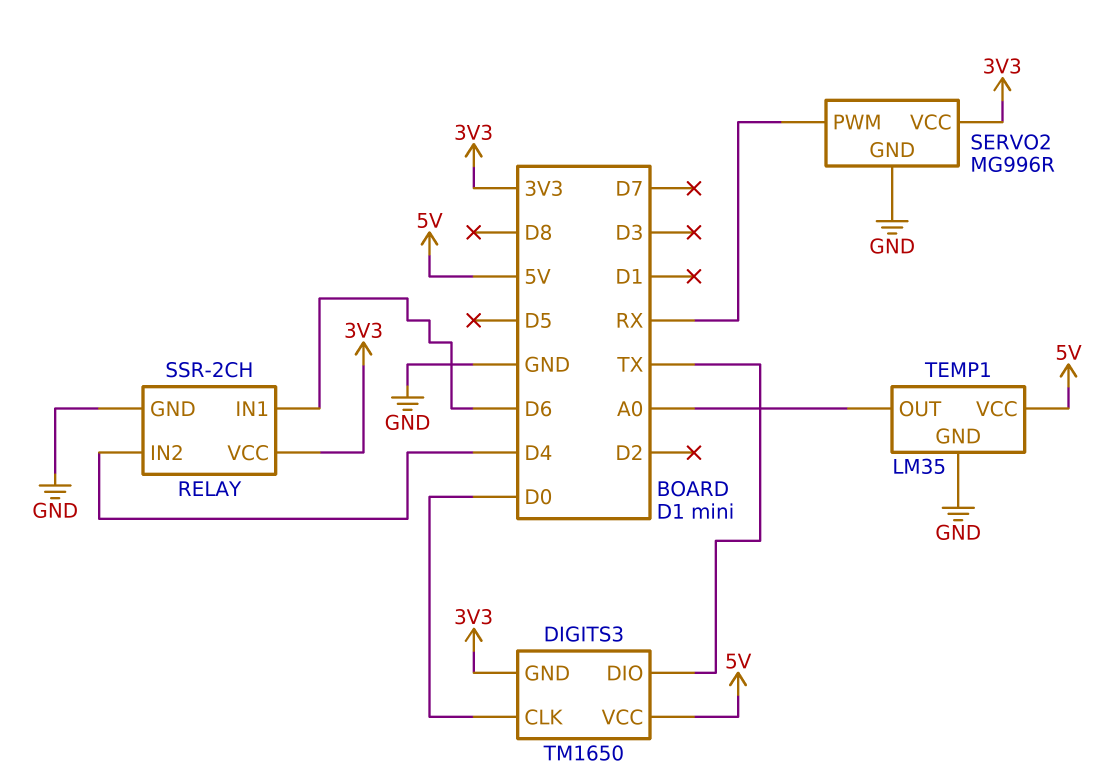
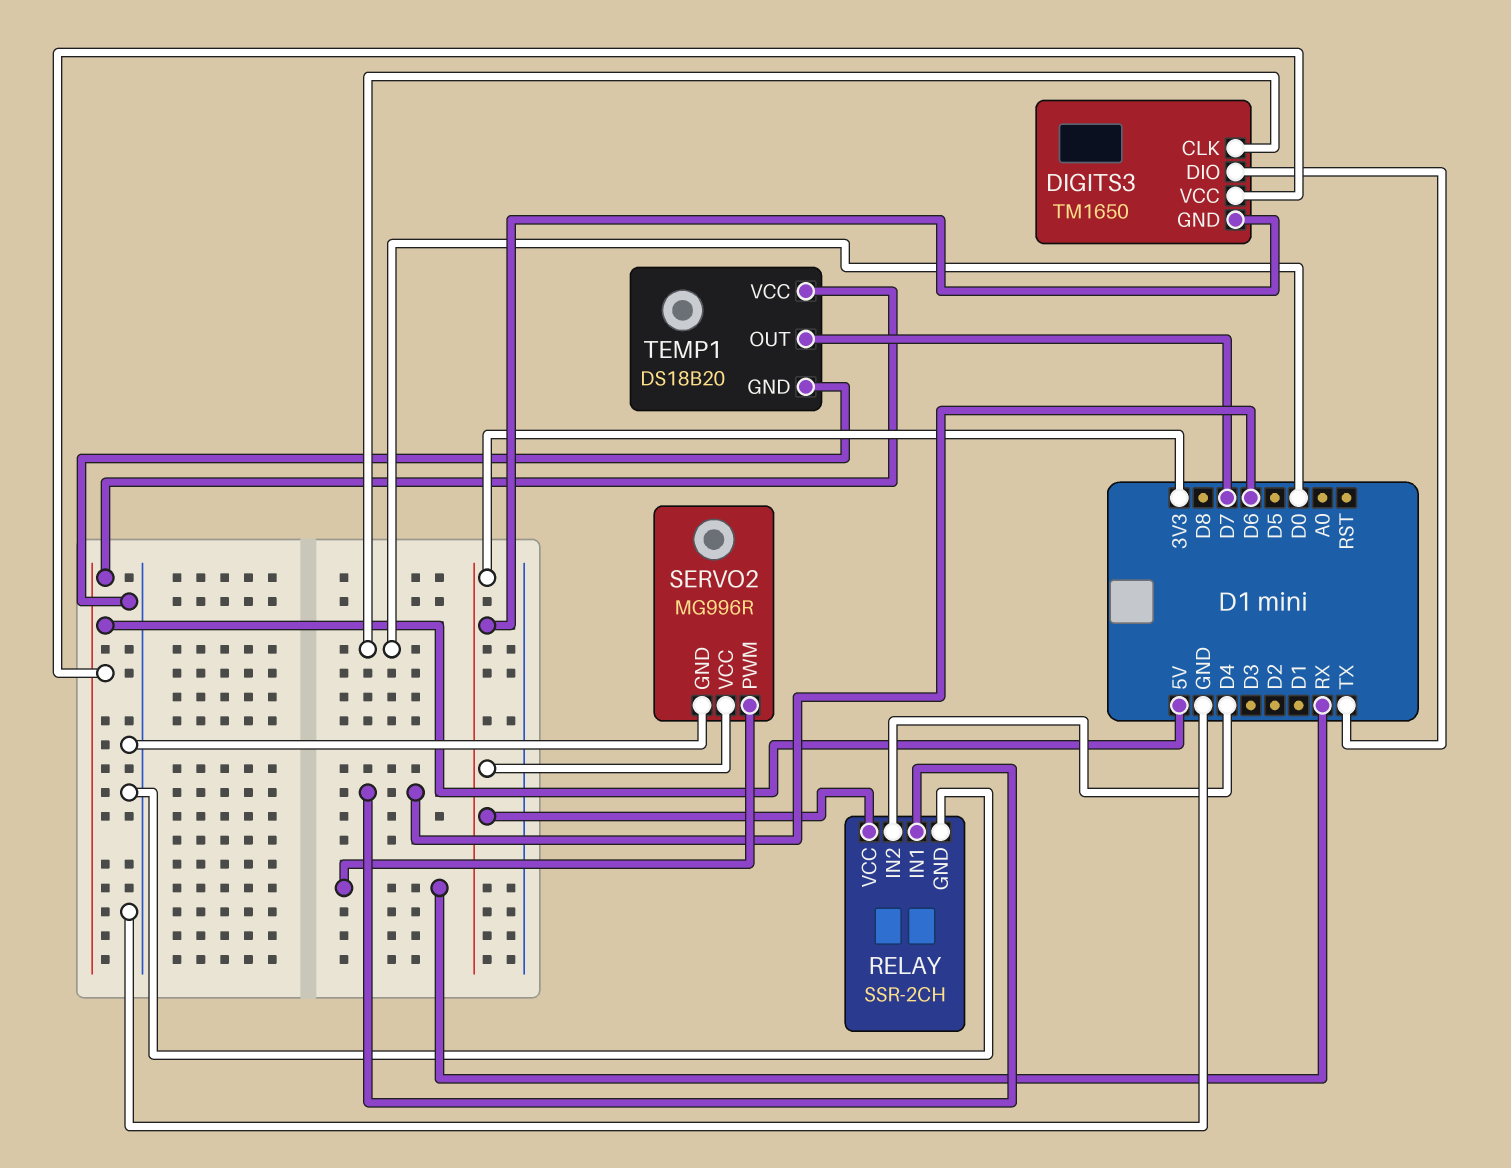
TEMP1: LM35 -> DS18B20
TEMP1 pin OUT: A0 -> D7

